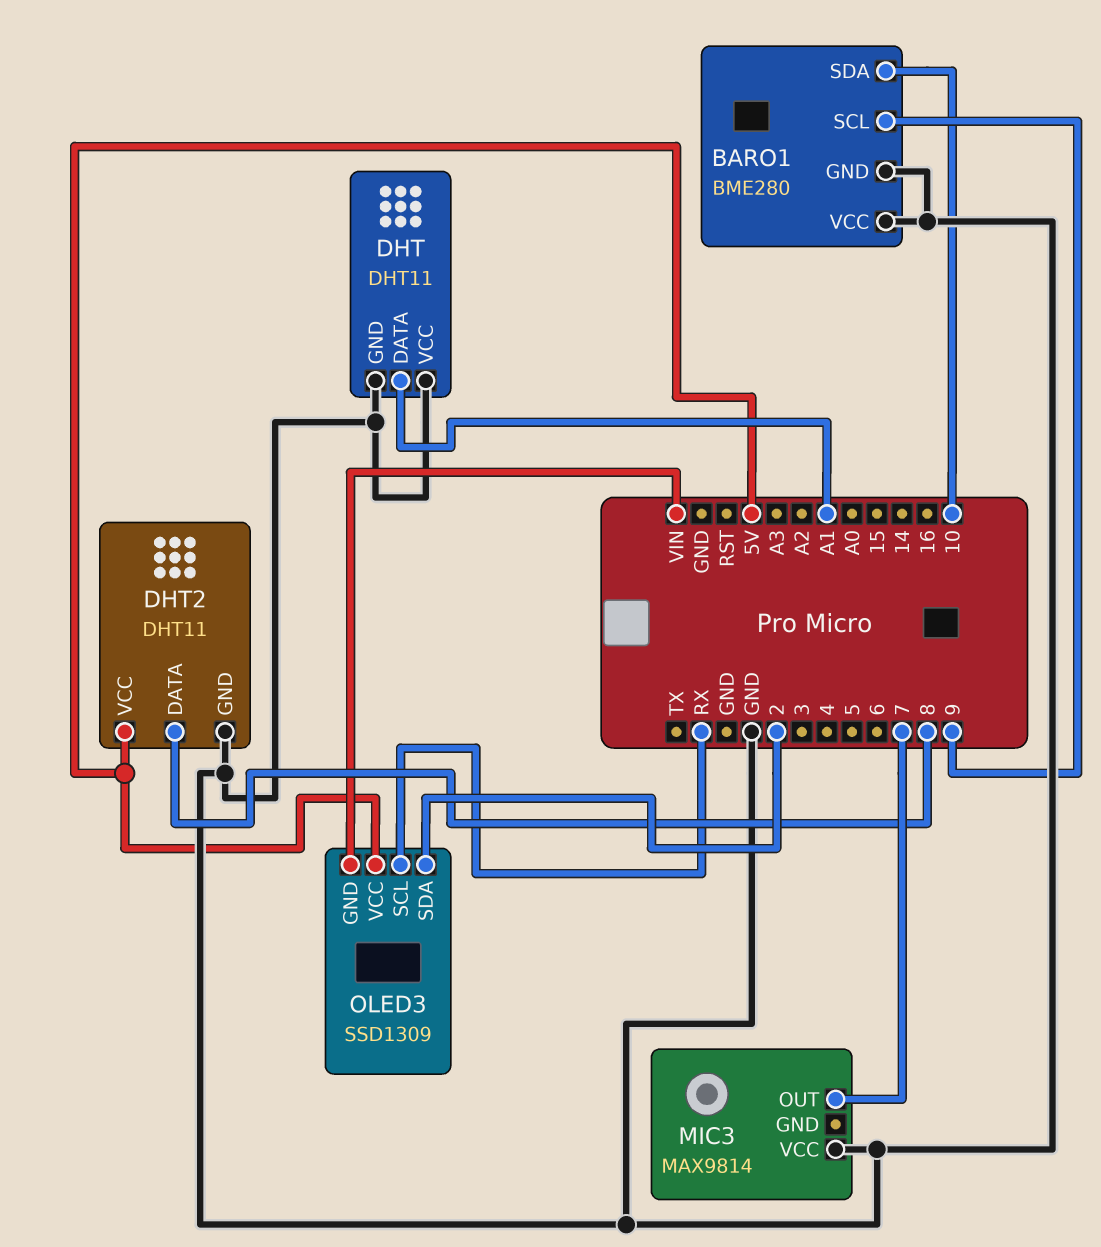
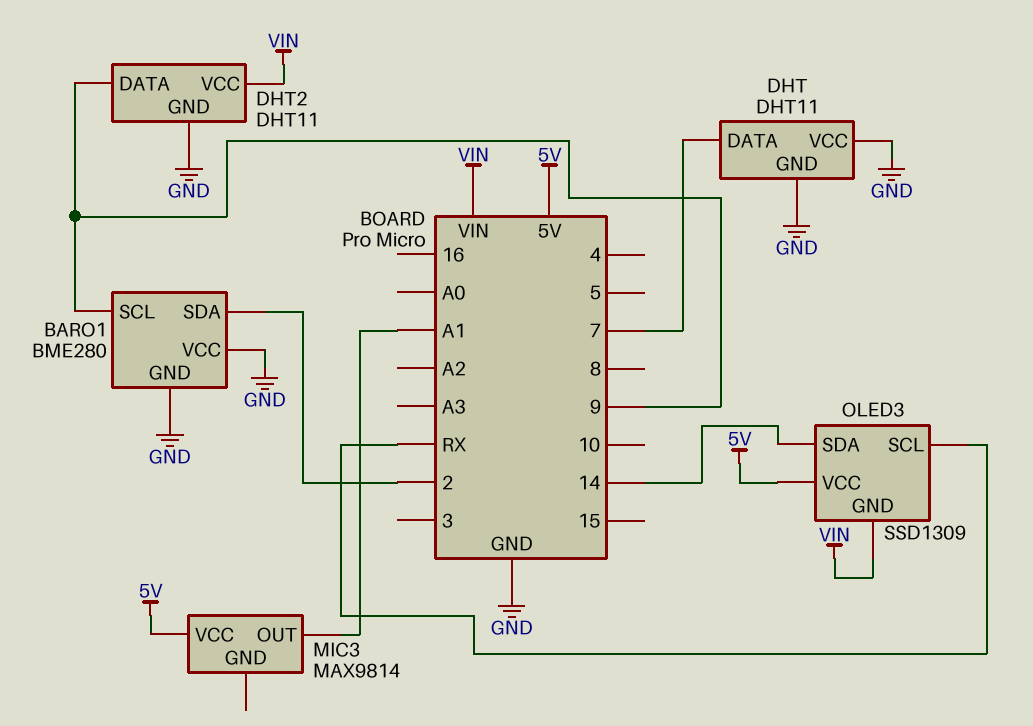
BARO1 pin SDA: 10 -> 2
DHT pin DATA: A1 -> 7
DHT2 pin DATA: 8 -> 9
DHT2 pin VCC: 5V -> VIN
MIC3 pin OUT: 7 -> A1
MIC3 pin VCC: GND -> 5V
OLED3 pin SDA: 2 -> 14

